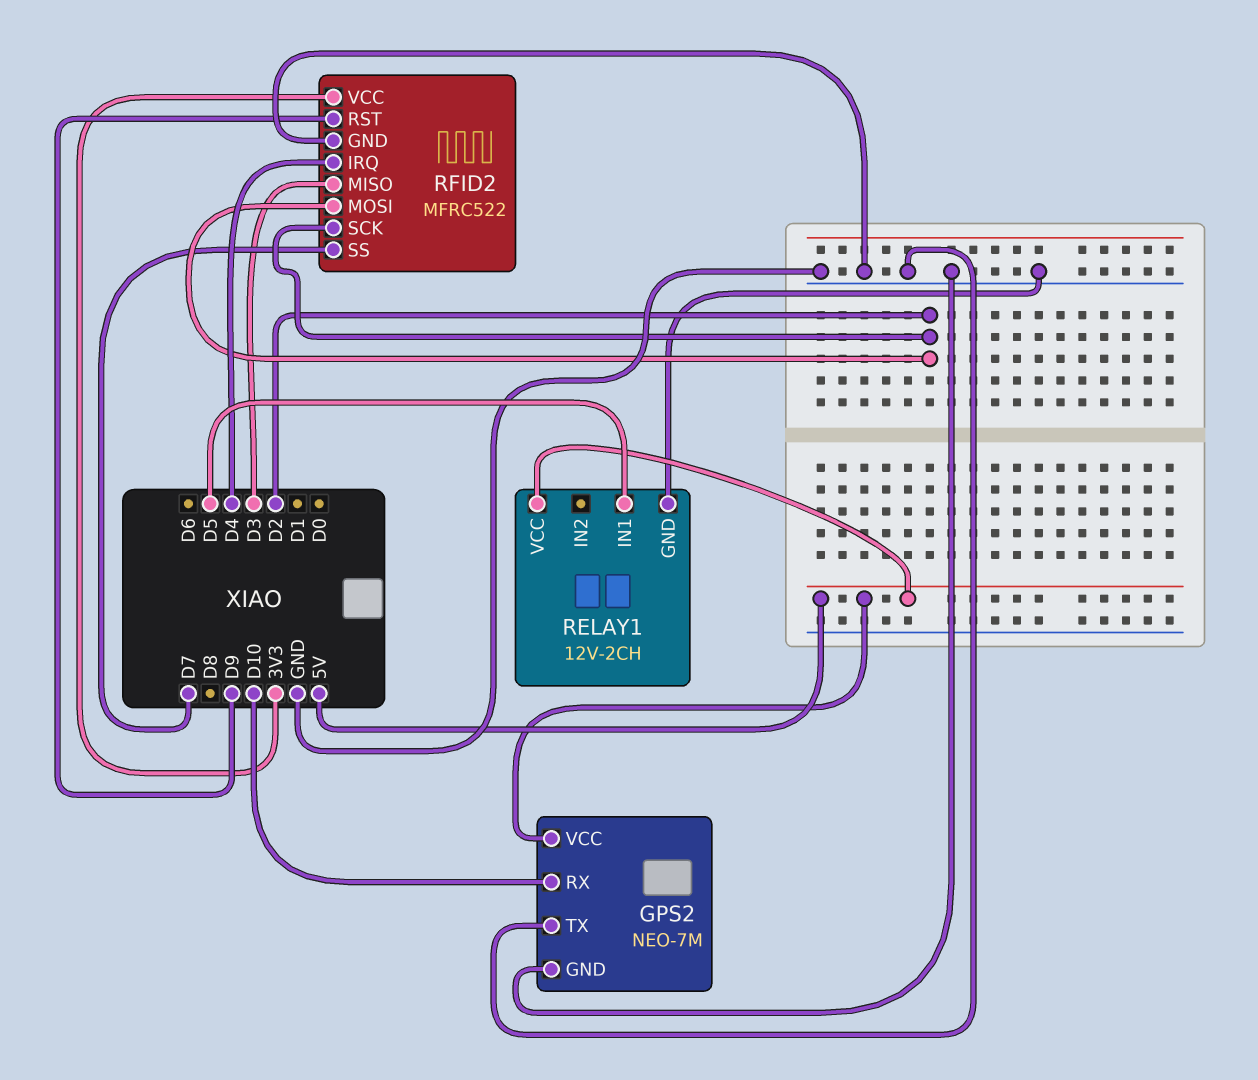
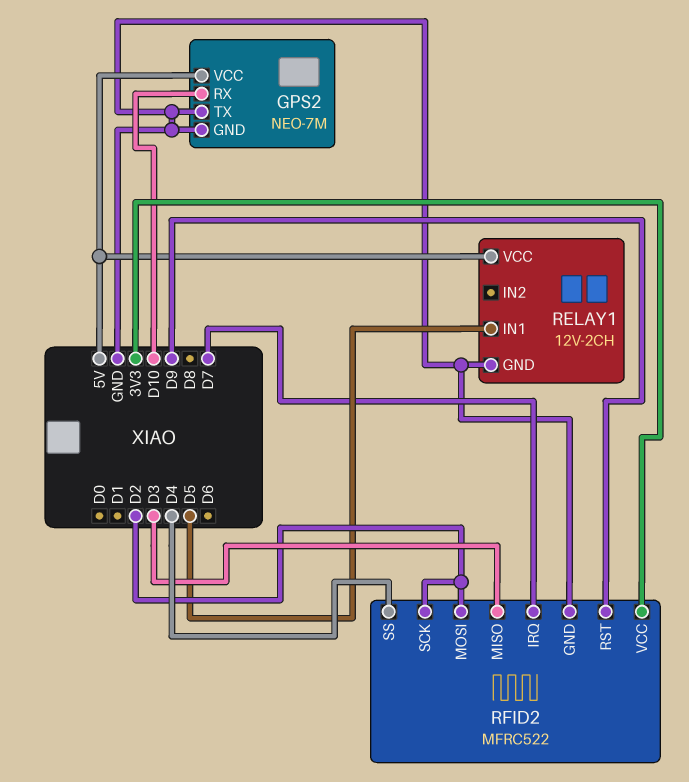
RFID2 pin IRQ: D4 -> D7
RFID2 pin SS: D7 -> D4

